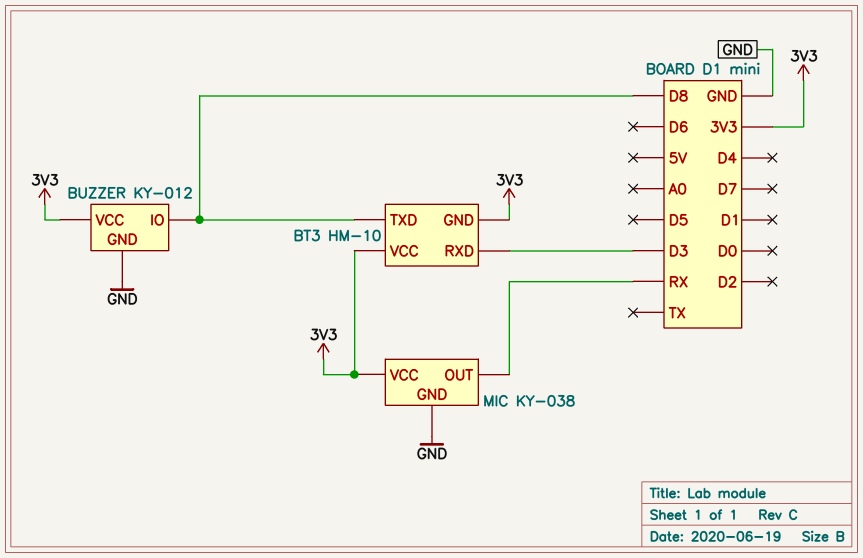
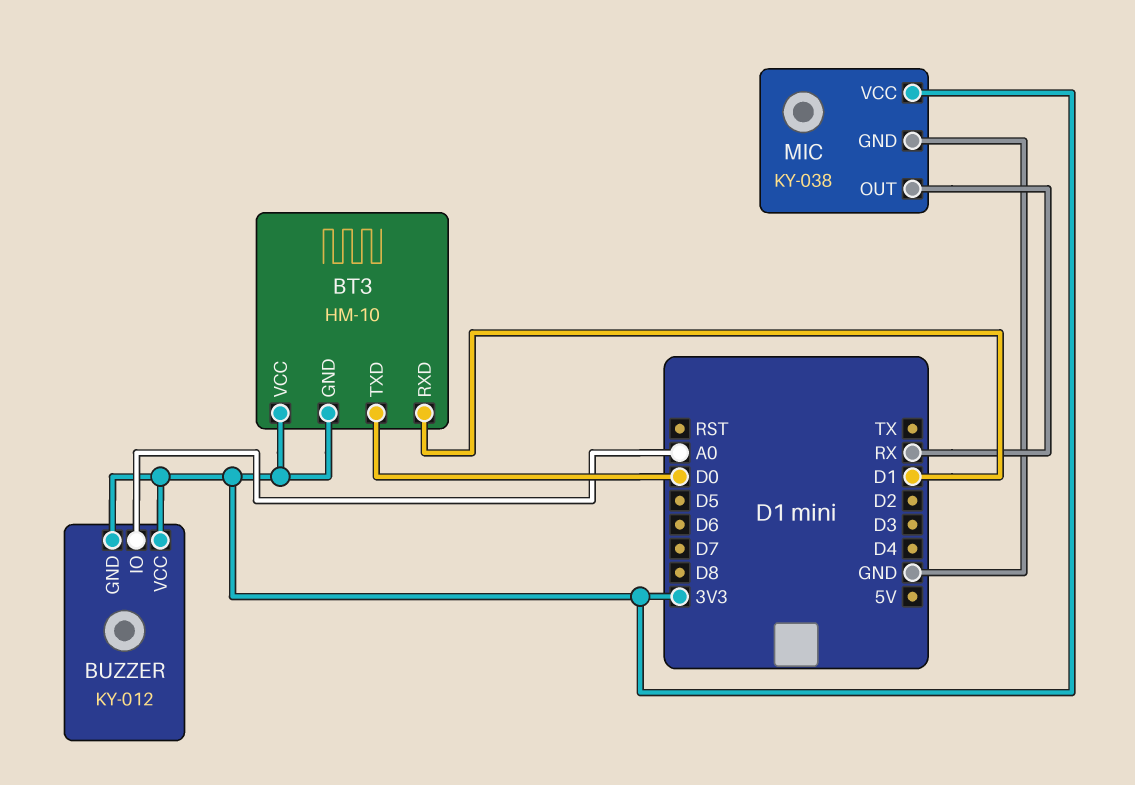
BT3 pin RXD: D3 -> D1
BT3 pin TXD: D8 -> D0
BUZZER pin GND: GND -> 3V3
BUZZER pin IO: D8 -> A0

